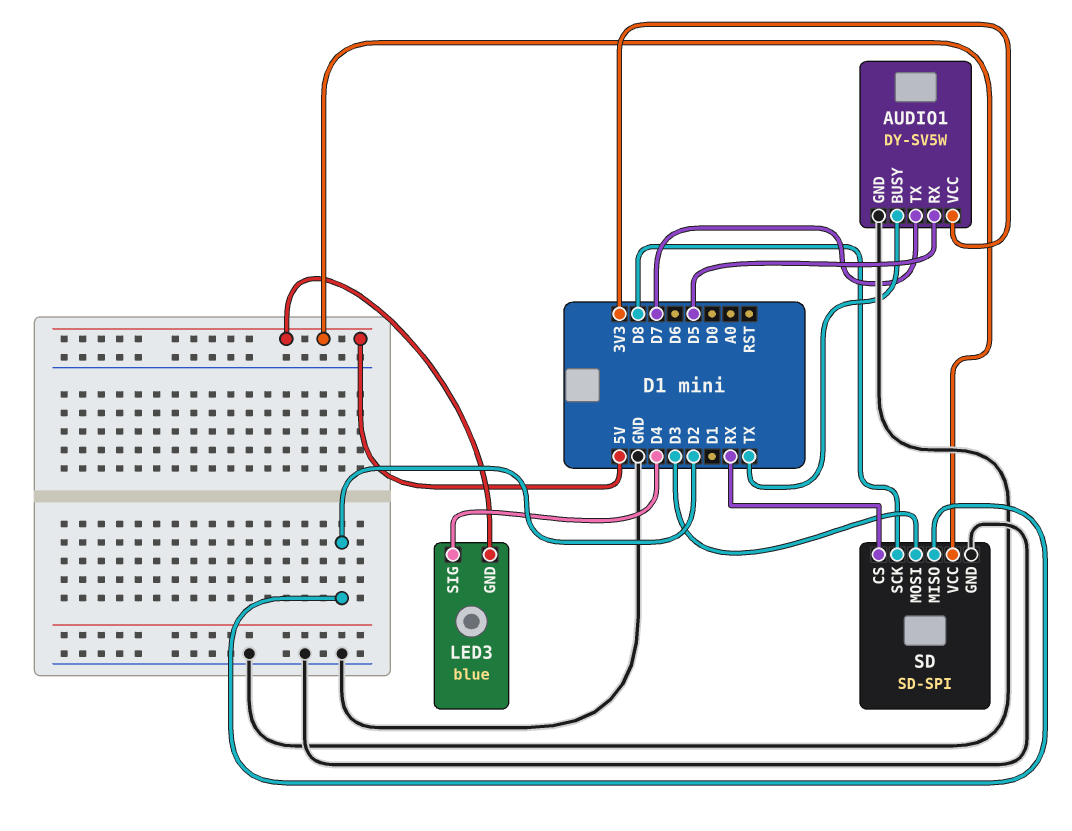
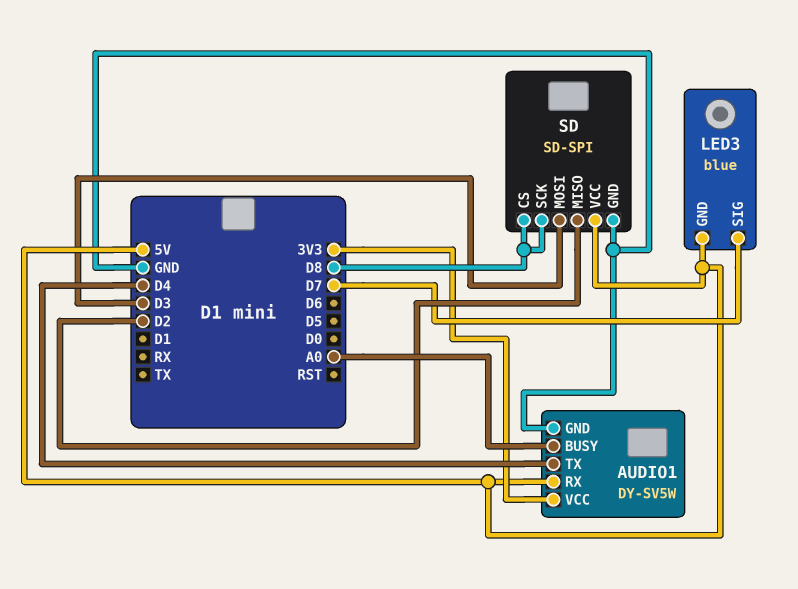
AUDIO1 pin BUSY: TX -> A0
AUDIO1 pin RX: D5 -> 5V
AUDIO1 pin TX: D7 -> D4
LED3 pin SIG: D4 -> D7
SD pin CS: RX -> D8

